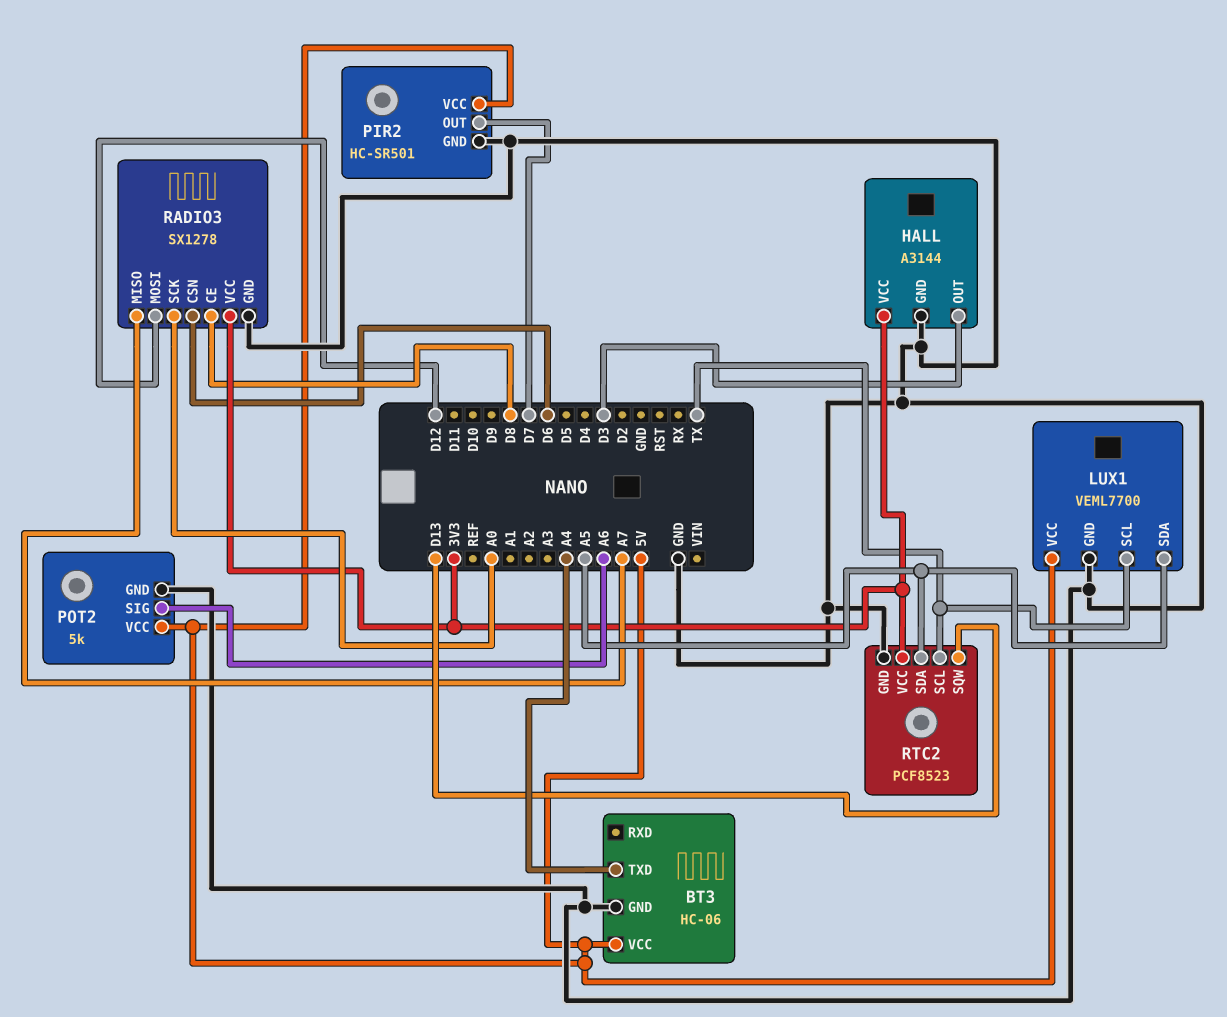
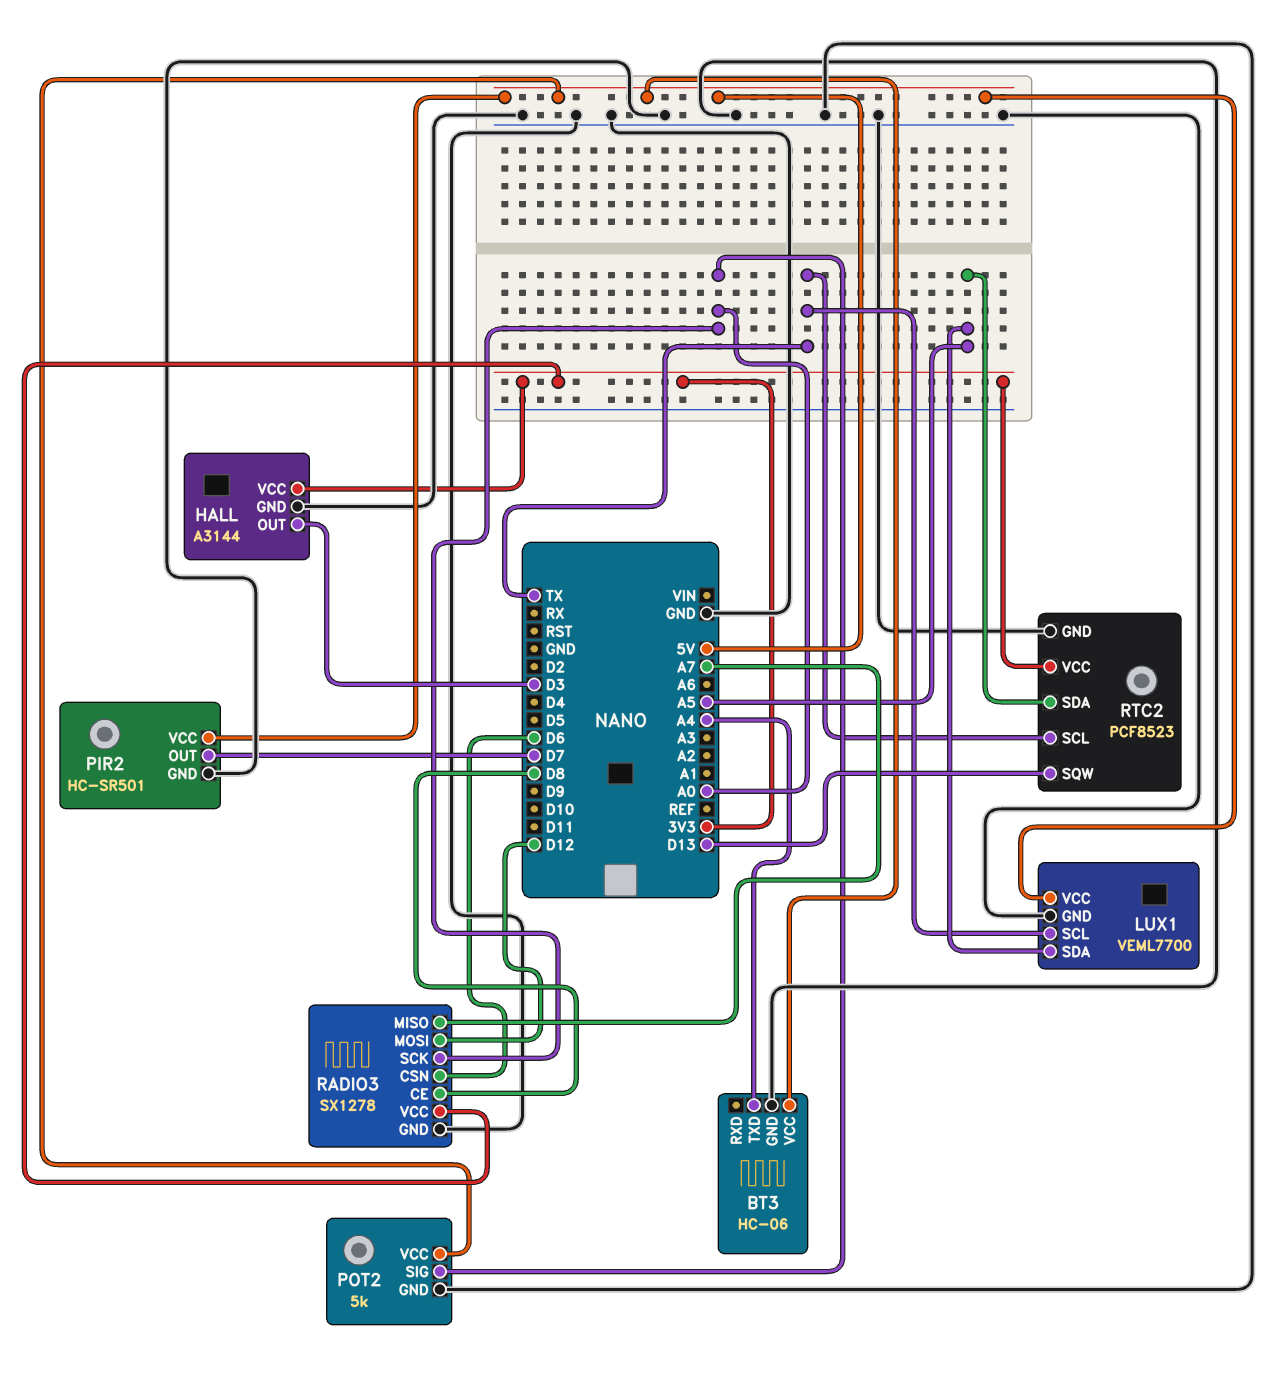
POT2 pin SIG: A6 -> A0

